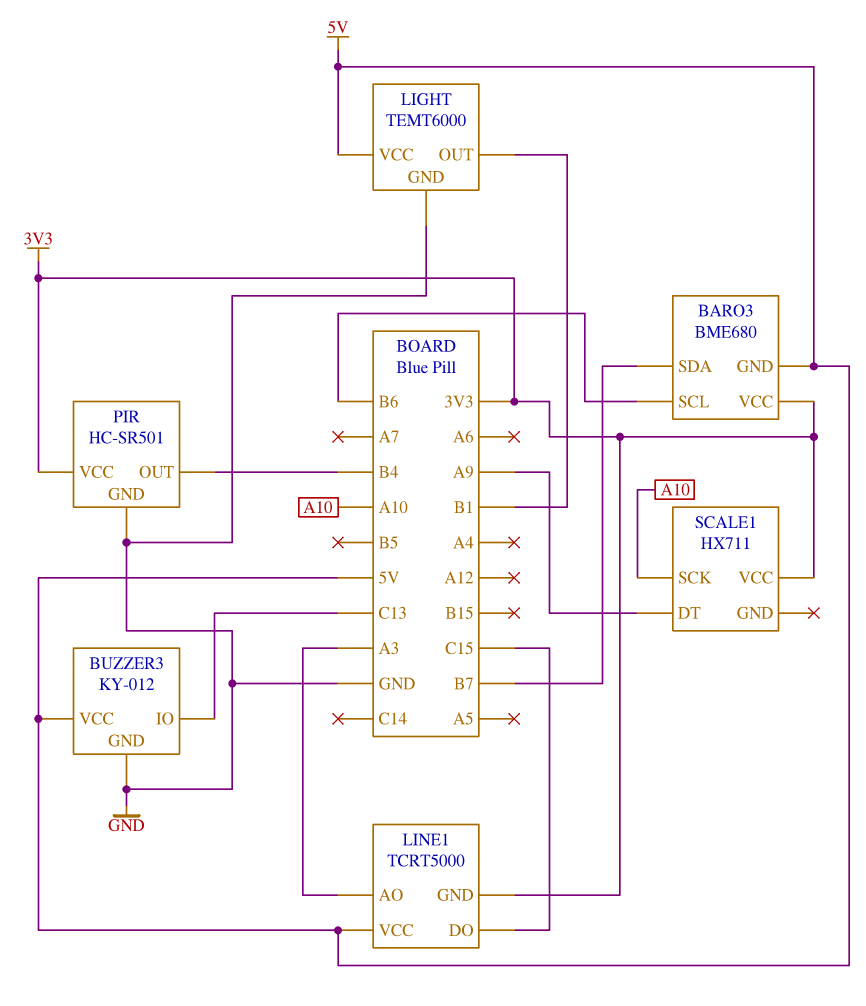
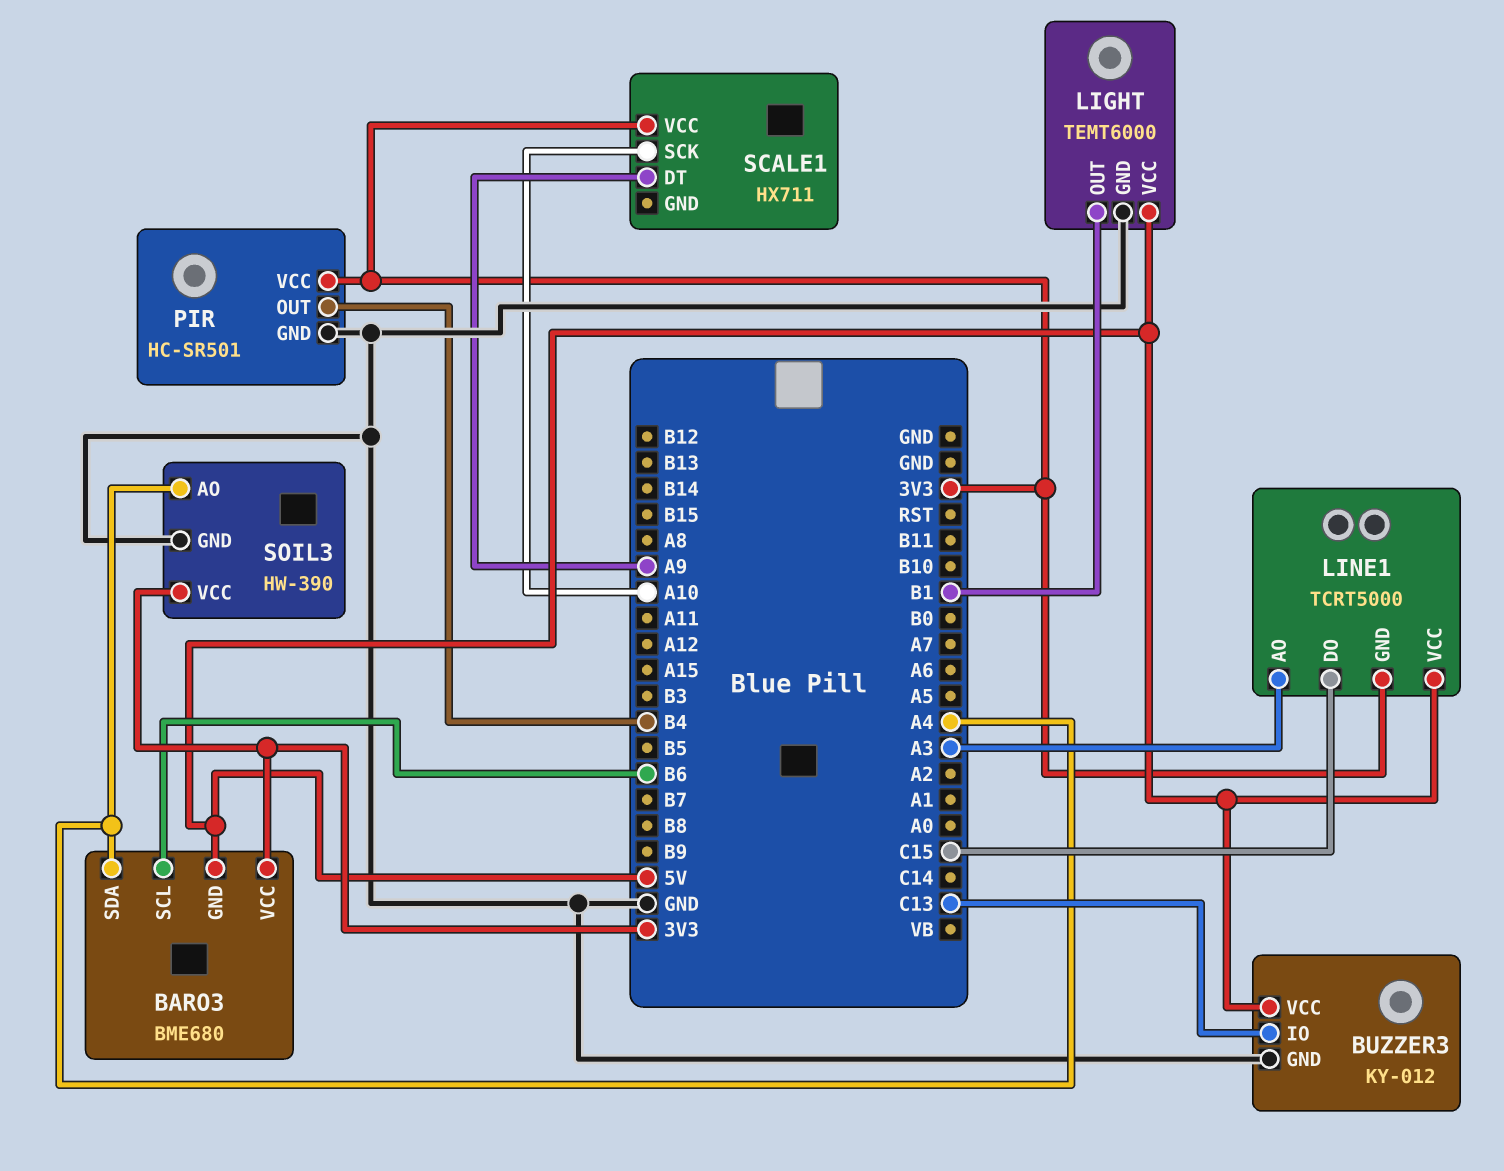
BARO3 pin SDA: B7 -> A4
SOIL3: none -> HW-390
SOIL3 pin AO: none -> A4
SOIL3 pin GND: none -> GND
SOIL3 pin VCC: none -> 3V3

